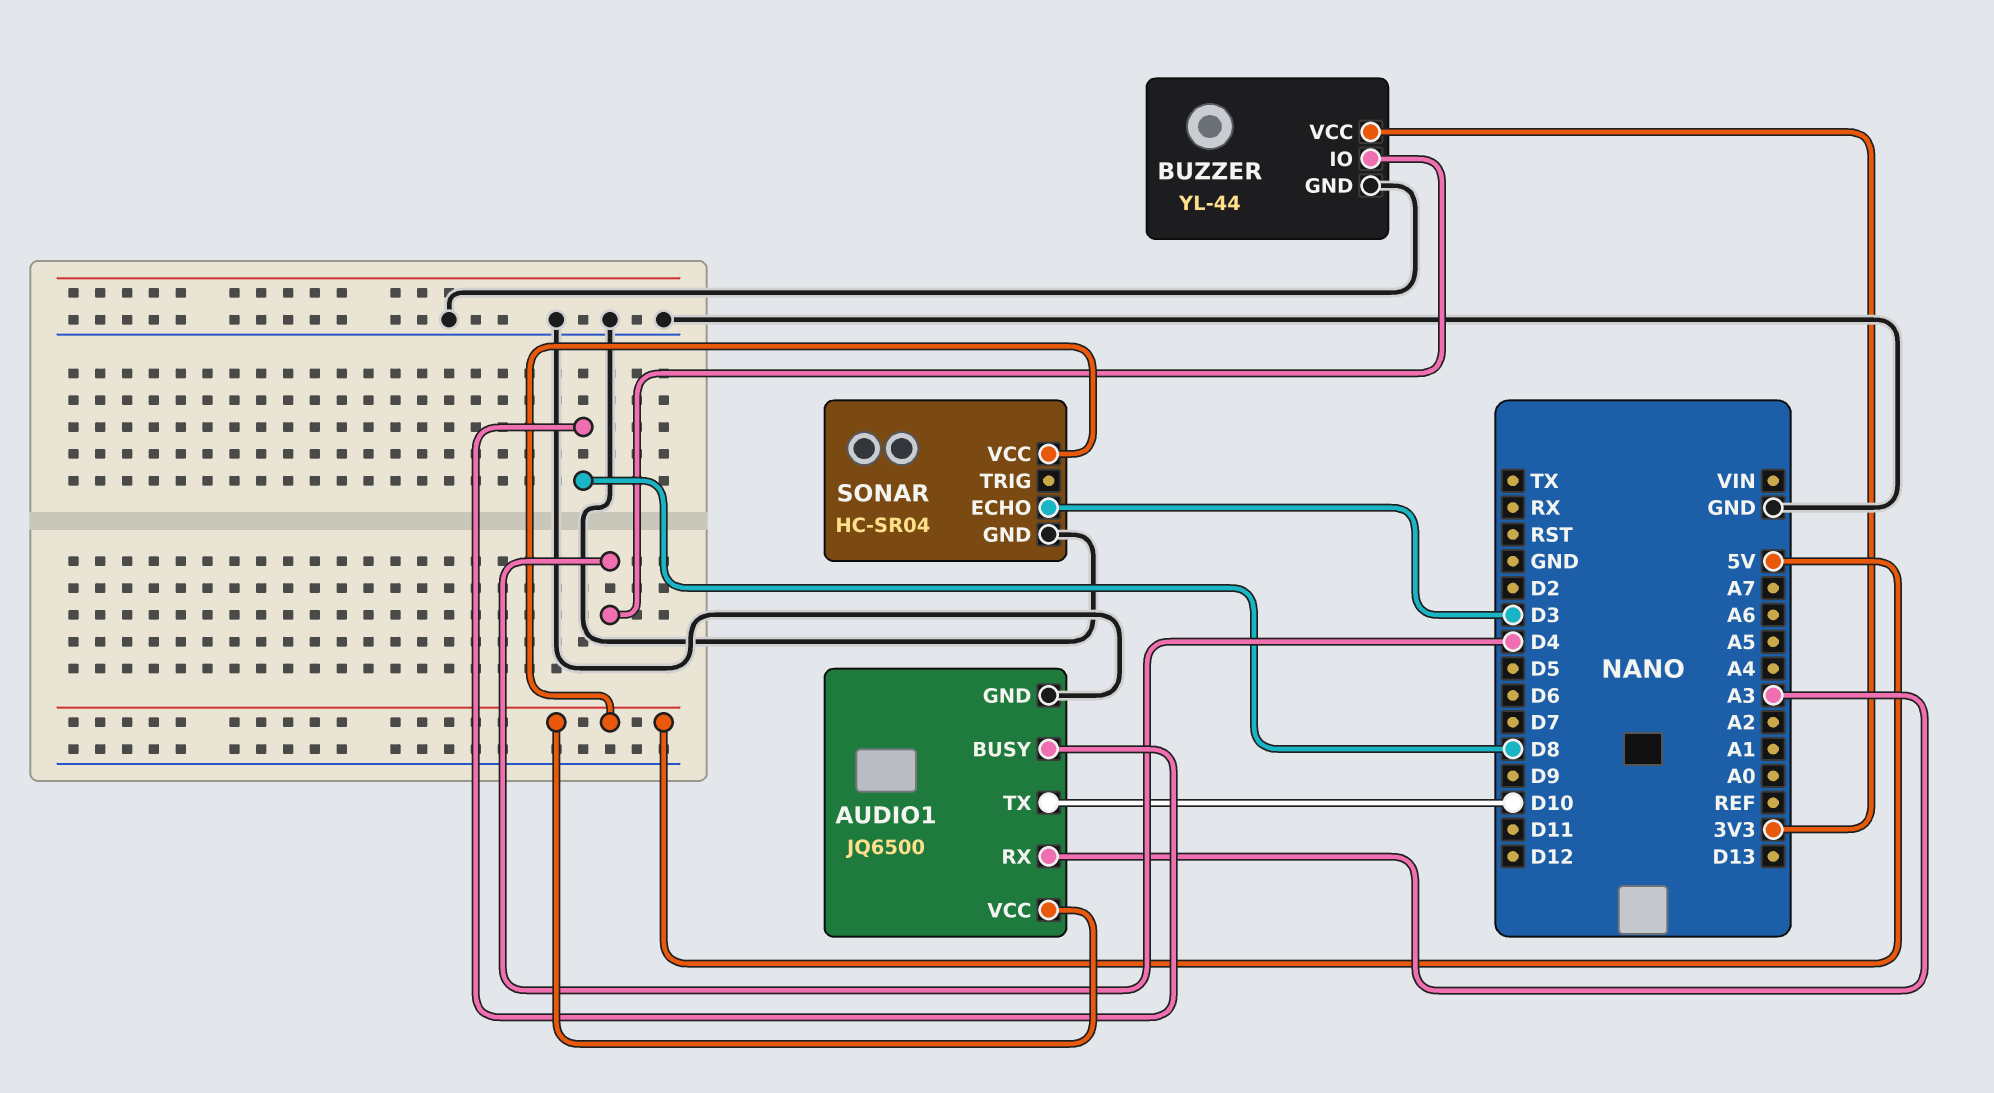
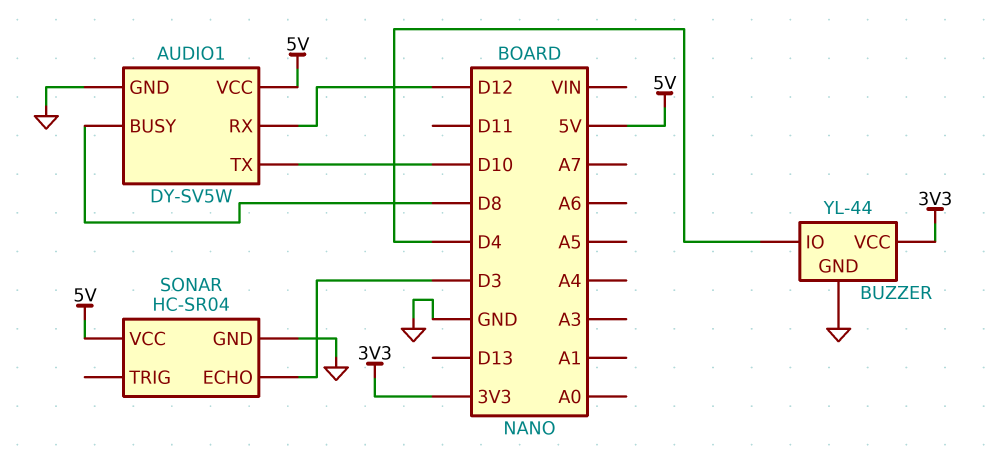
AUDIO1: JQ6500 -> DY-SV5W
AUDIO1 pin RX: A3 -> D12

